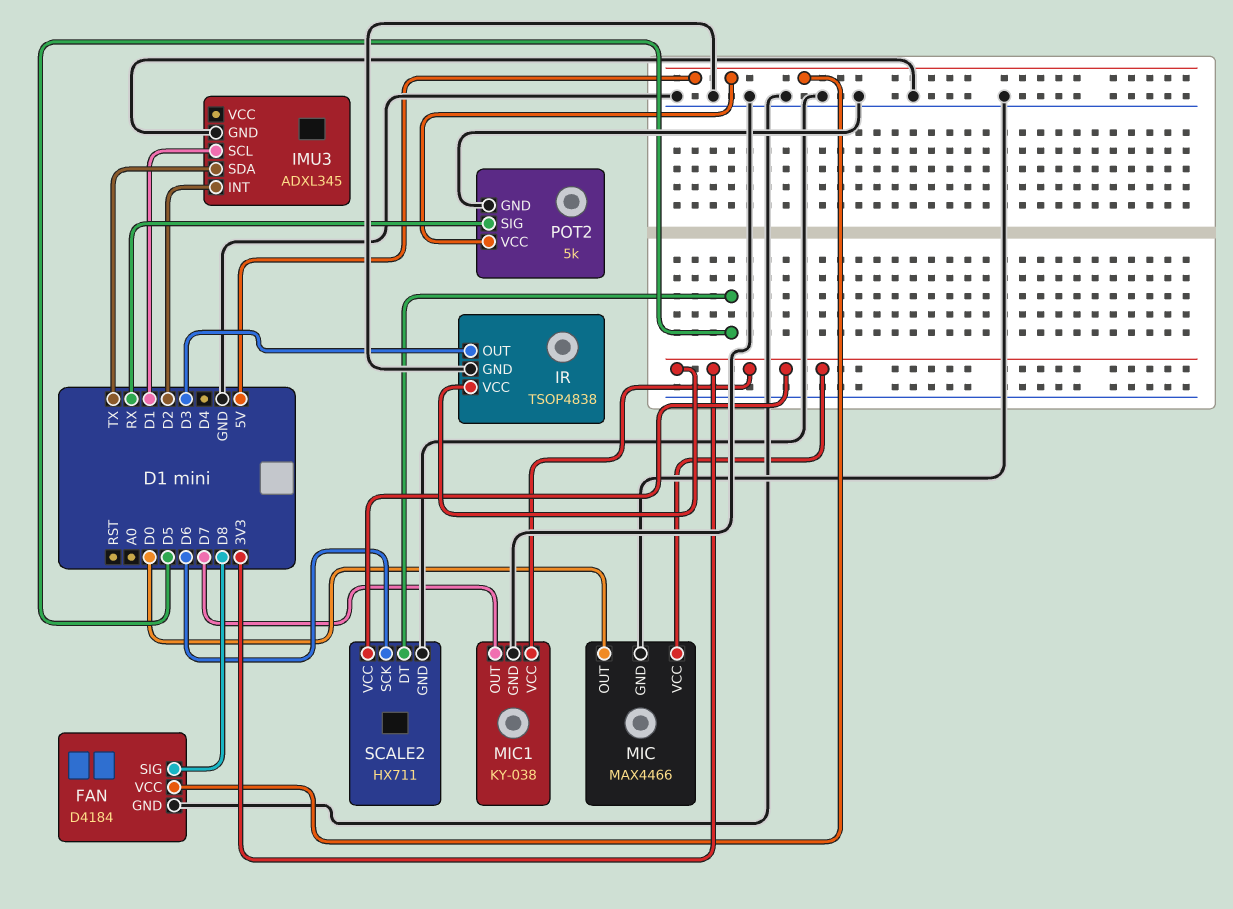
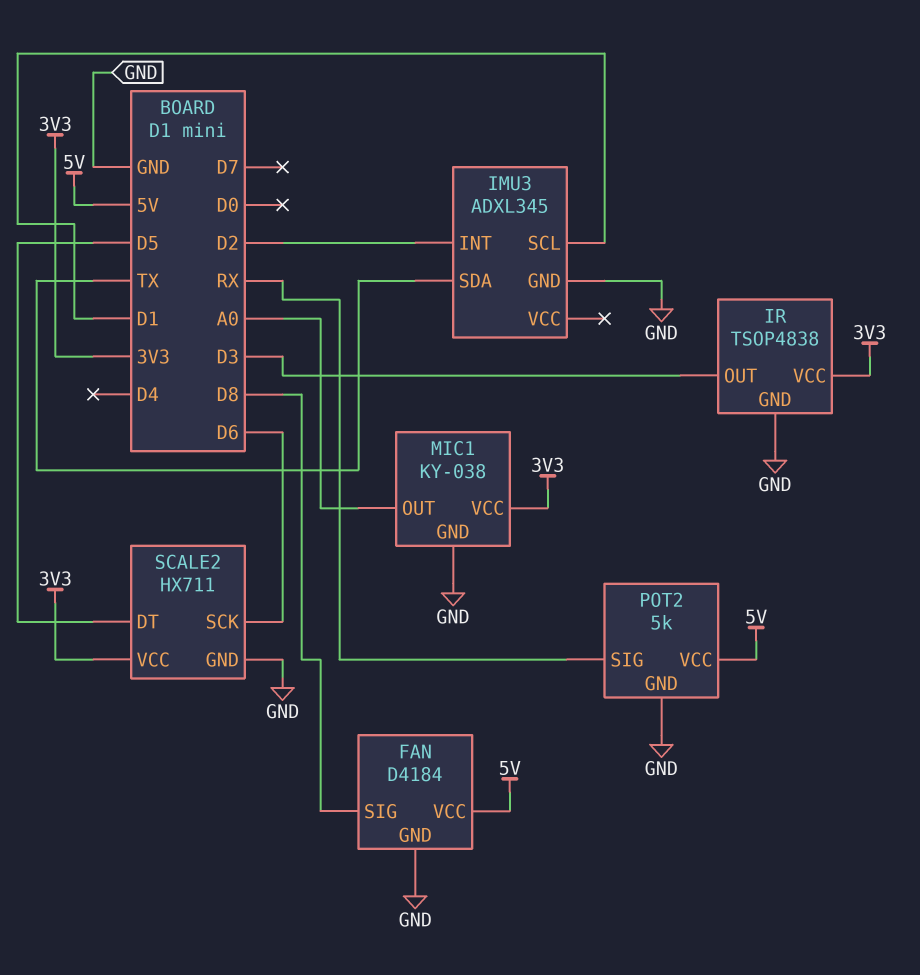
MIC: MAX4466 -> none
MIC pin GND: GND -> none
MIC pin OUT: D0 -> none
MIC pin VCC: 3V3 -> none
MIC1 pin OUT: D7 -> A0

